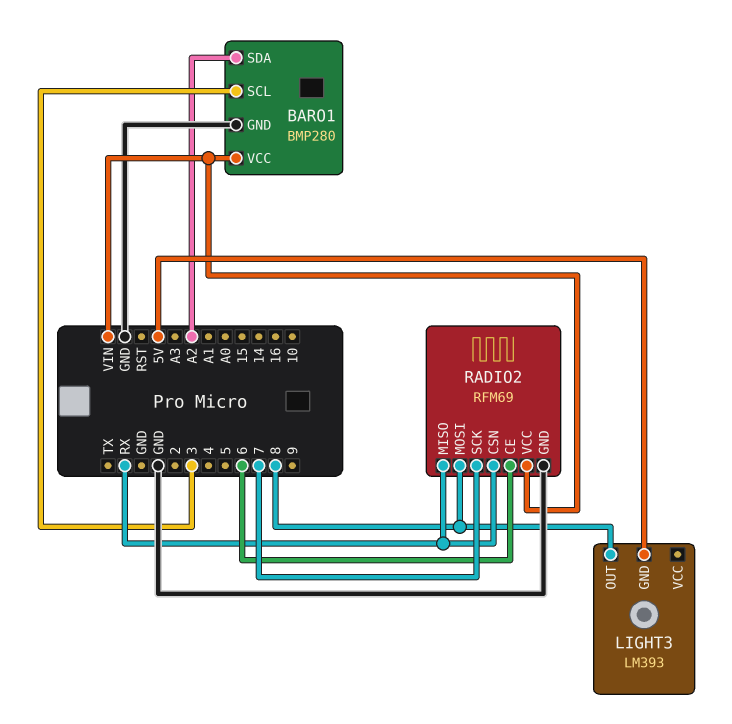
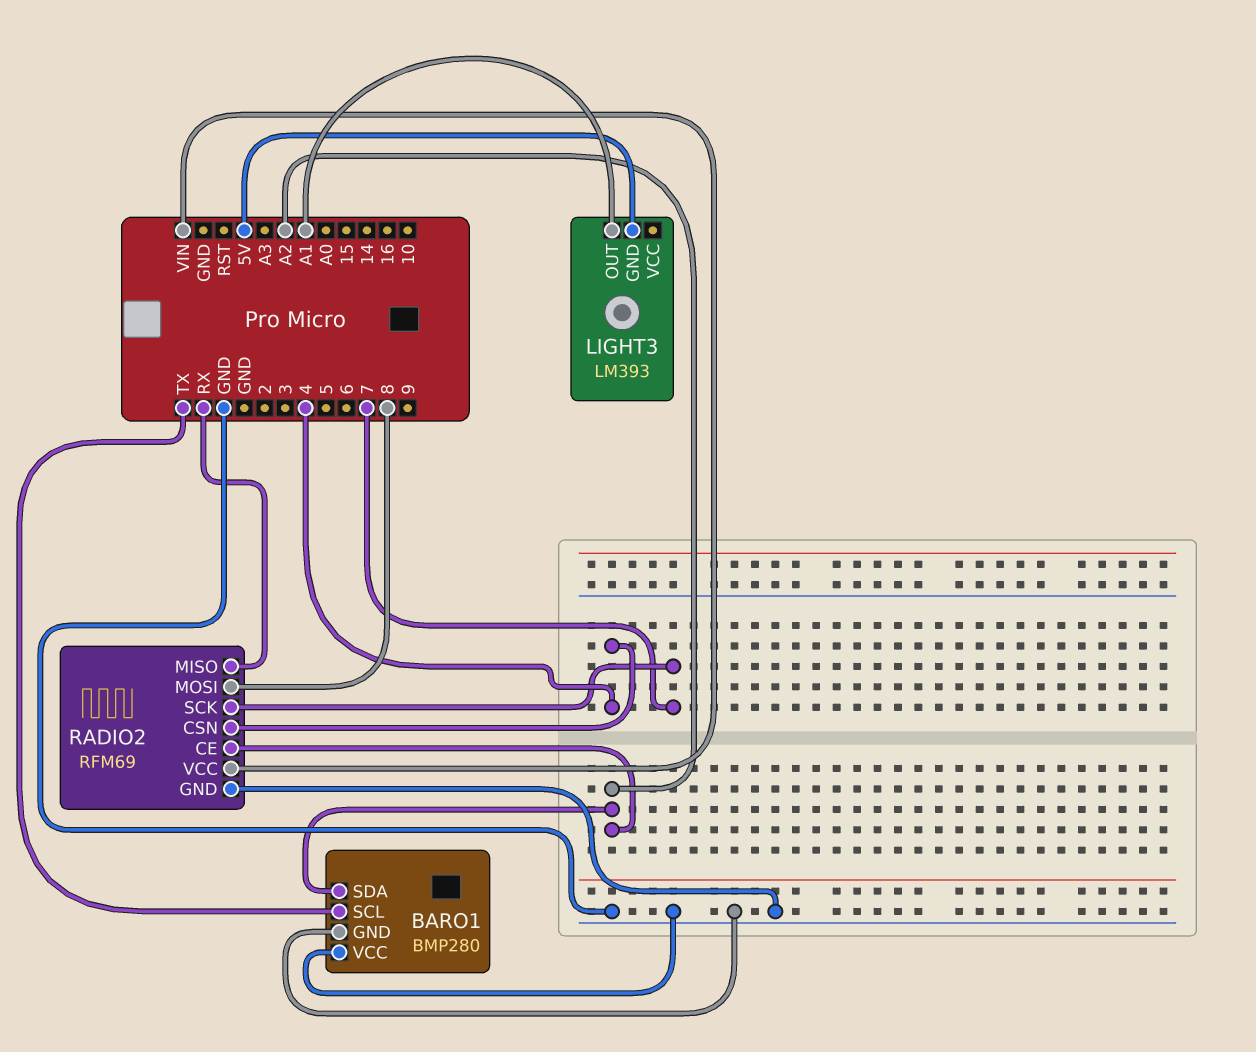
BARO1 pin SCL: 3 -> TX
BARO1 pin VCC: VIN -> GND
LIGHT3 pin OUT: 8 -> A1
RADIO2 pin CE: 6 -> A2
RADIO2 pin CSN: RX -> 4

